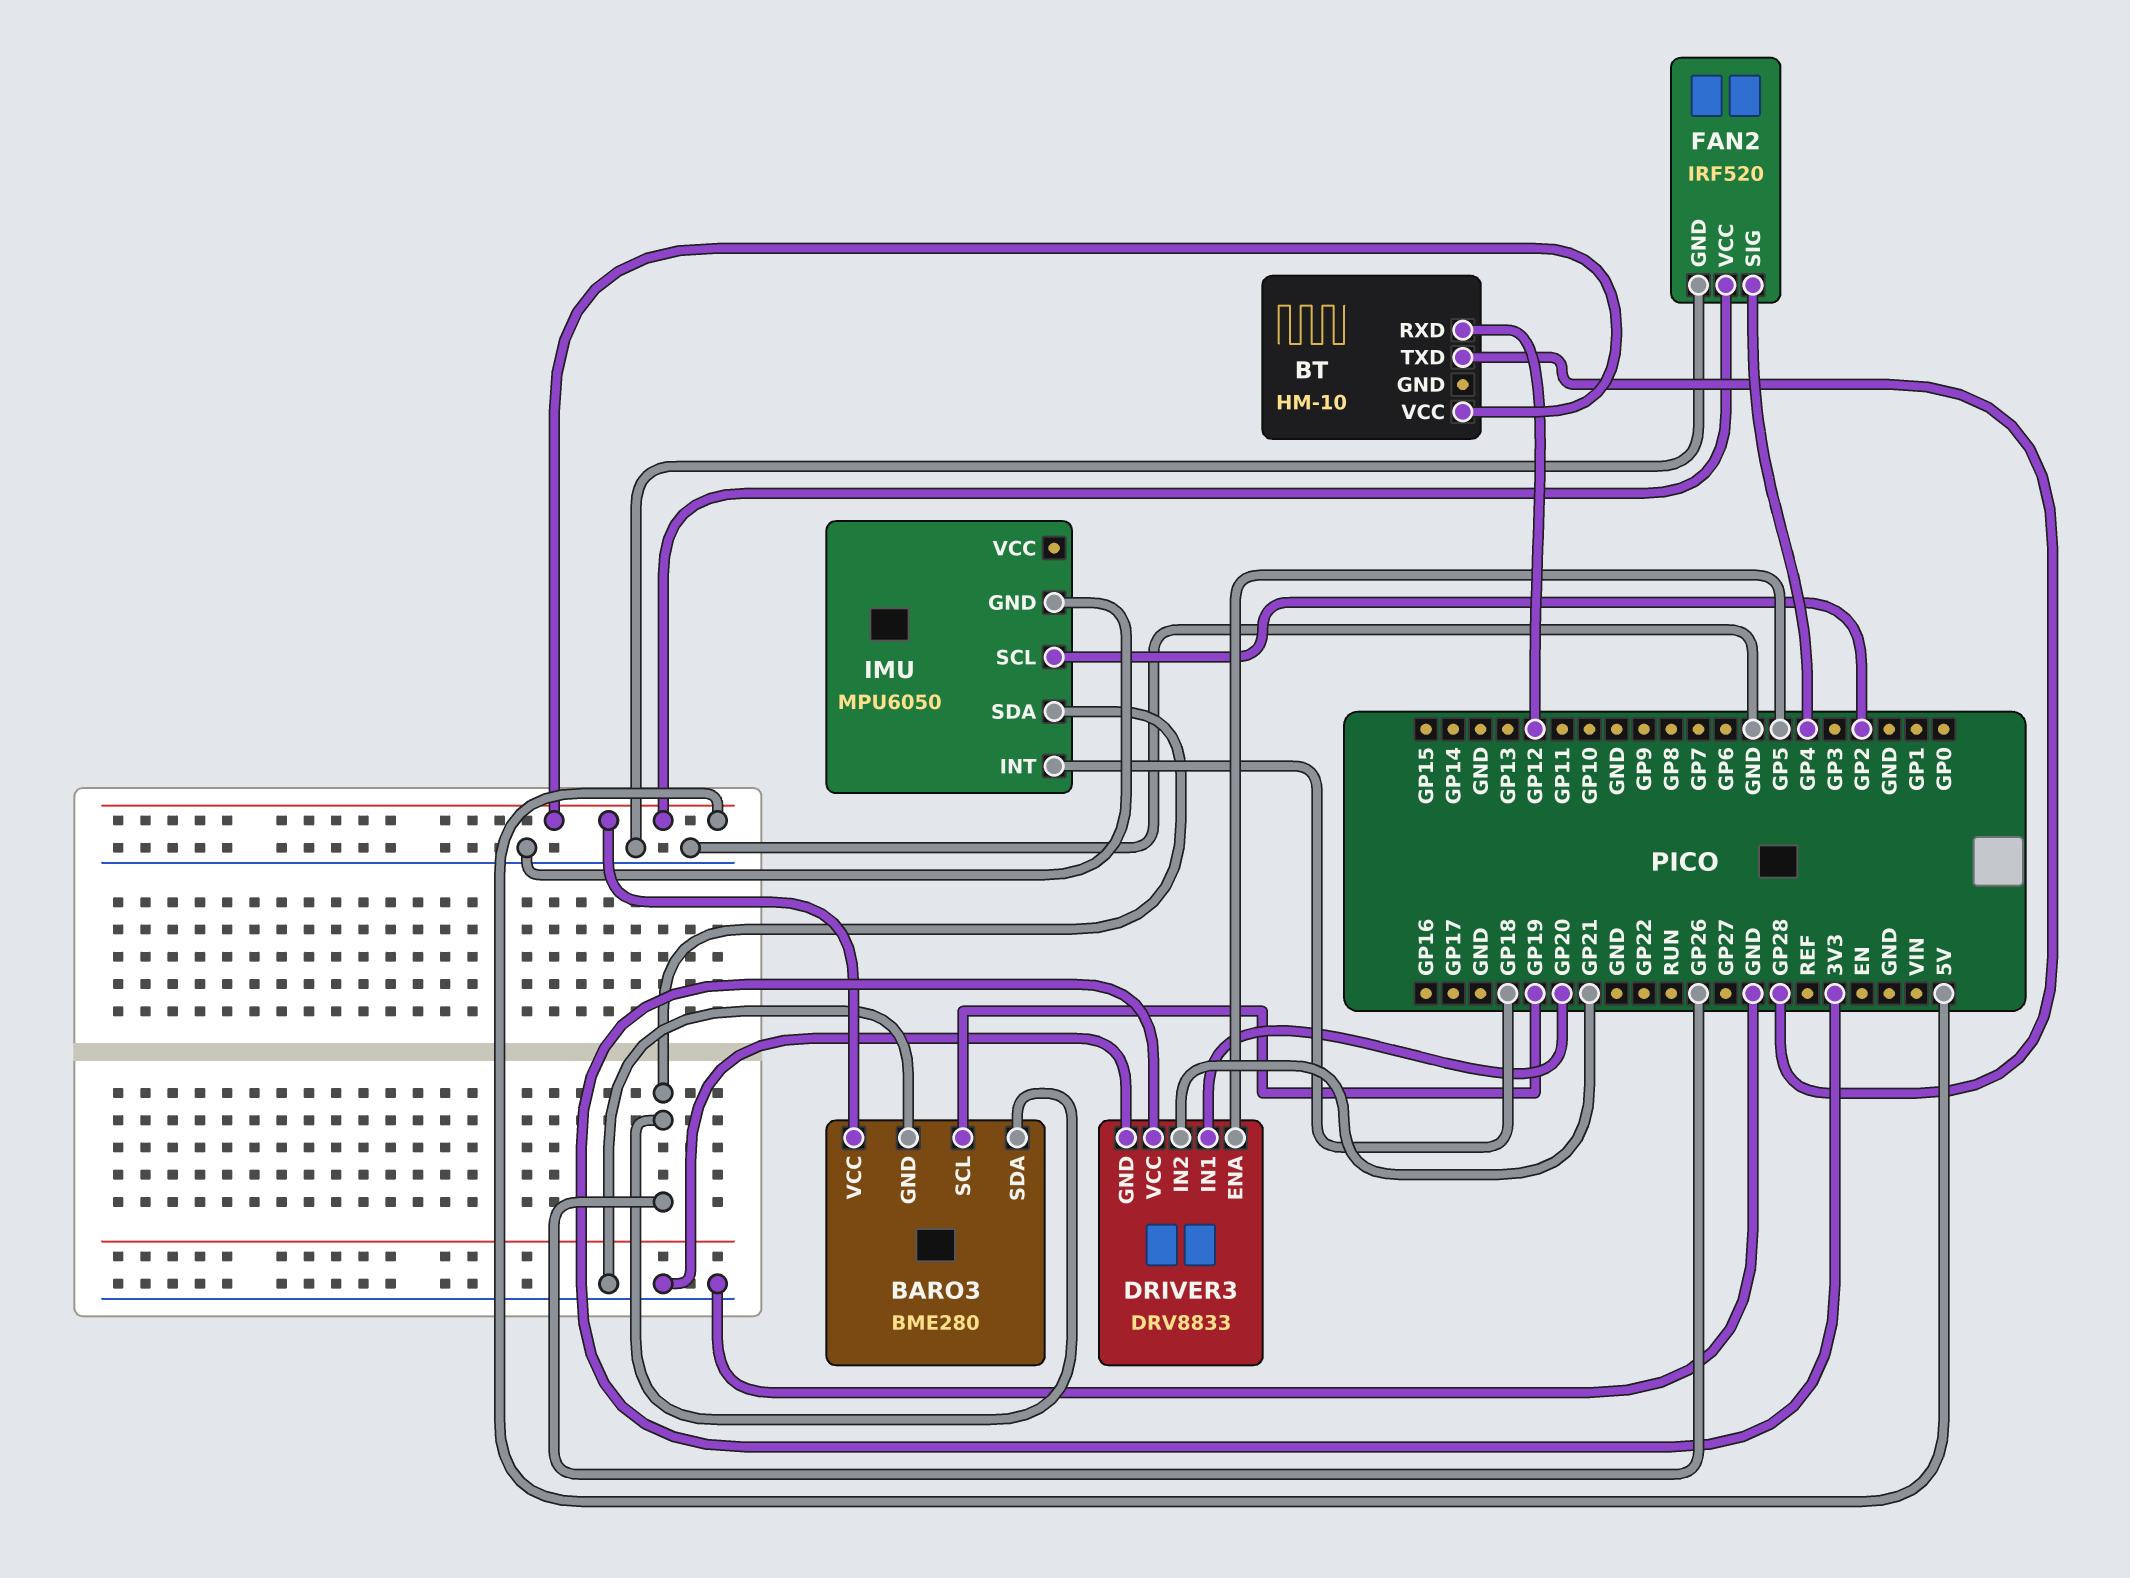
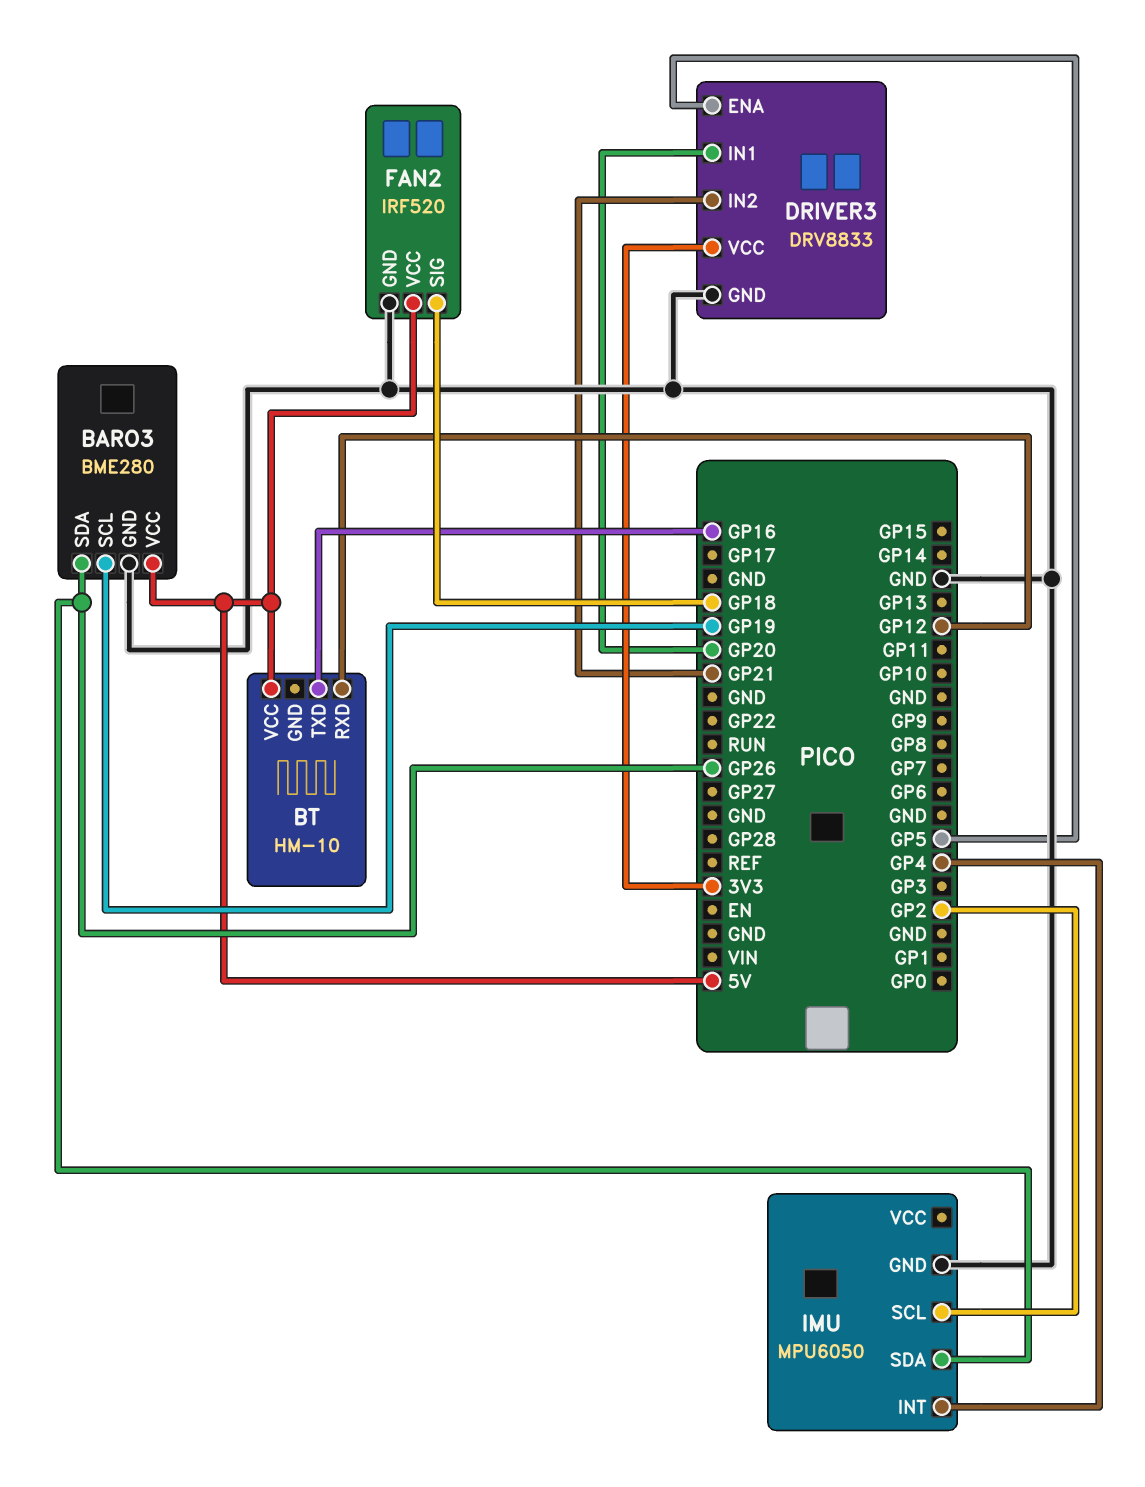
BT pin TXD: GP28 -> GP16
FAN2 pin SIG: GP4 -> GP18
IMU pin INT: GP18 -> GP4

